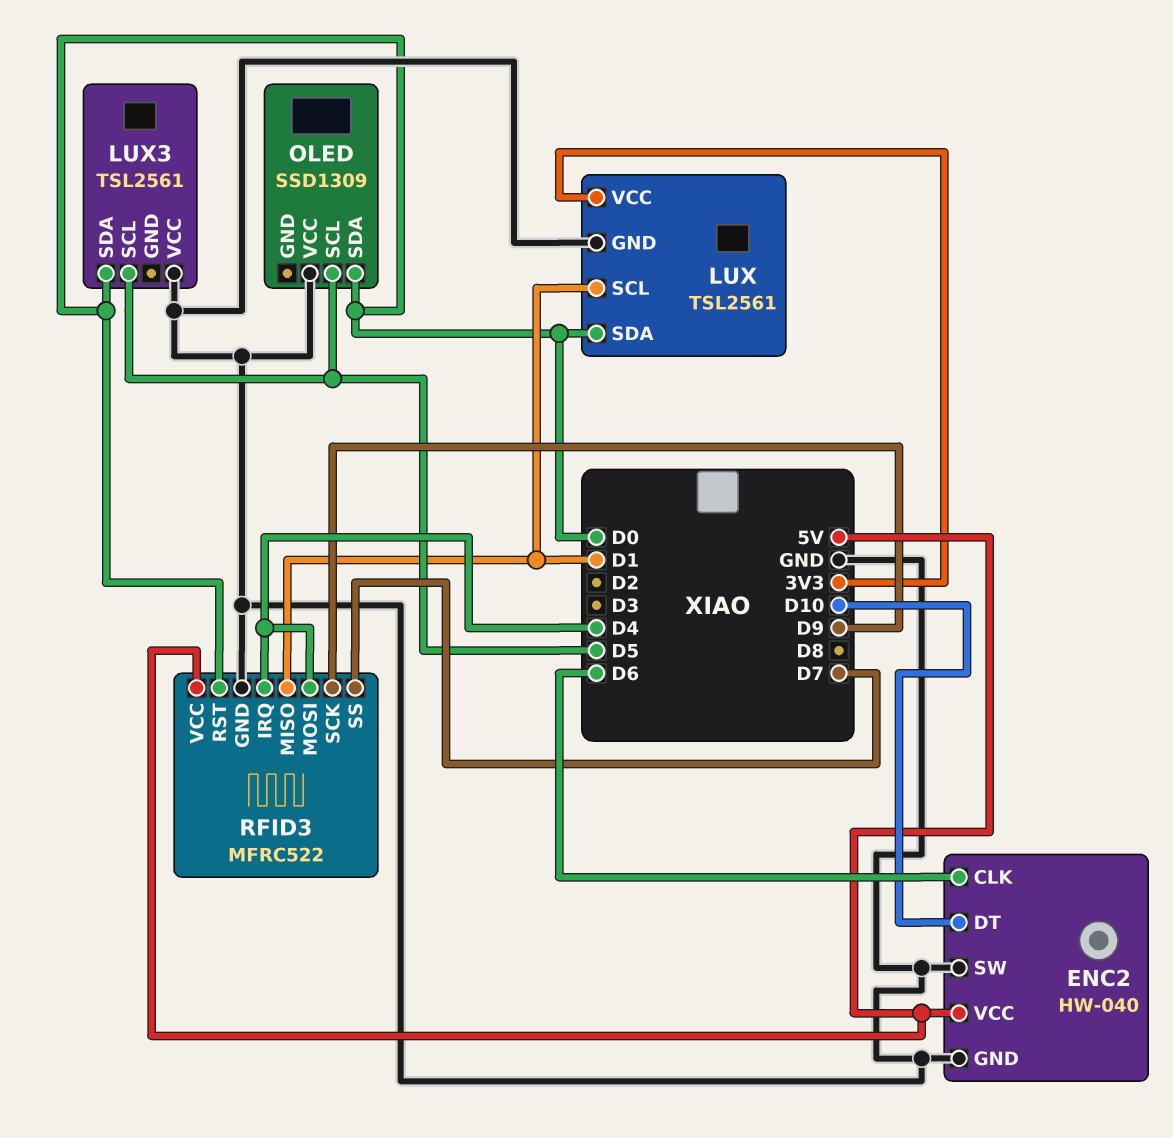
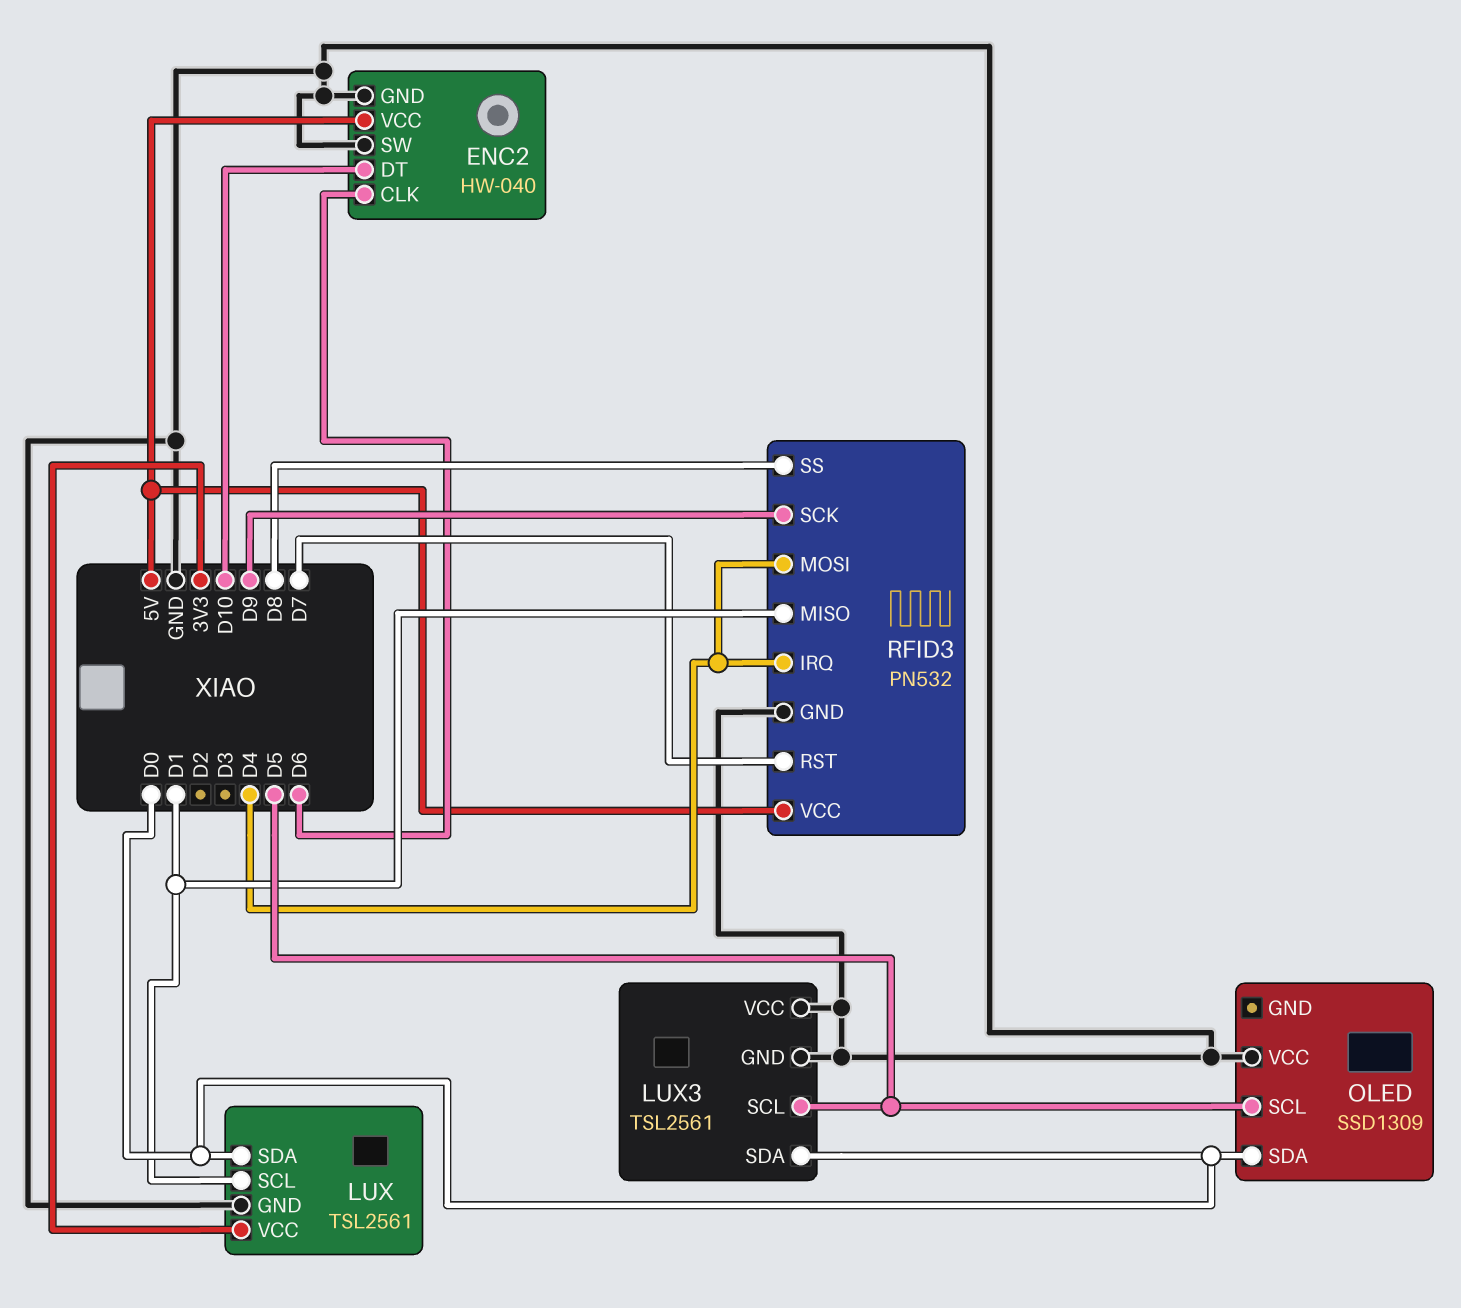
LUX3 pin GND: none -> GND
RFID3: MFRC522 -> PN532
RFID3 pin RST: D0 -> D7
RFID3 pin SS: D7 -> D8

